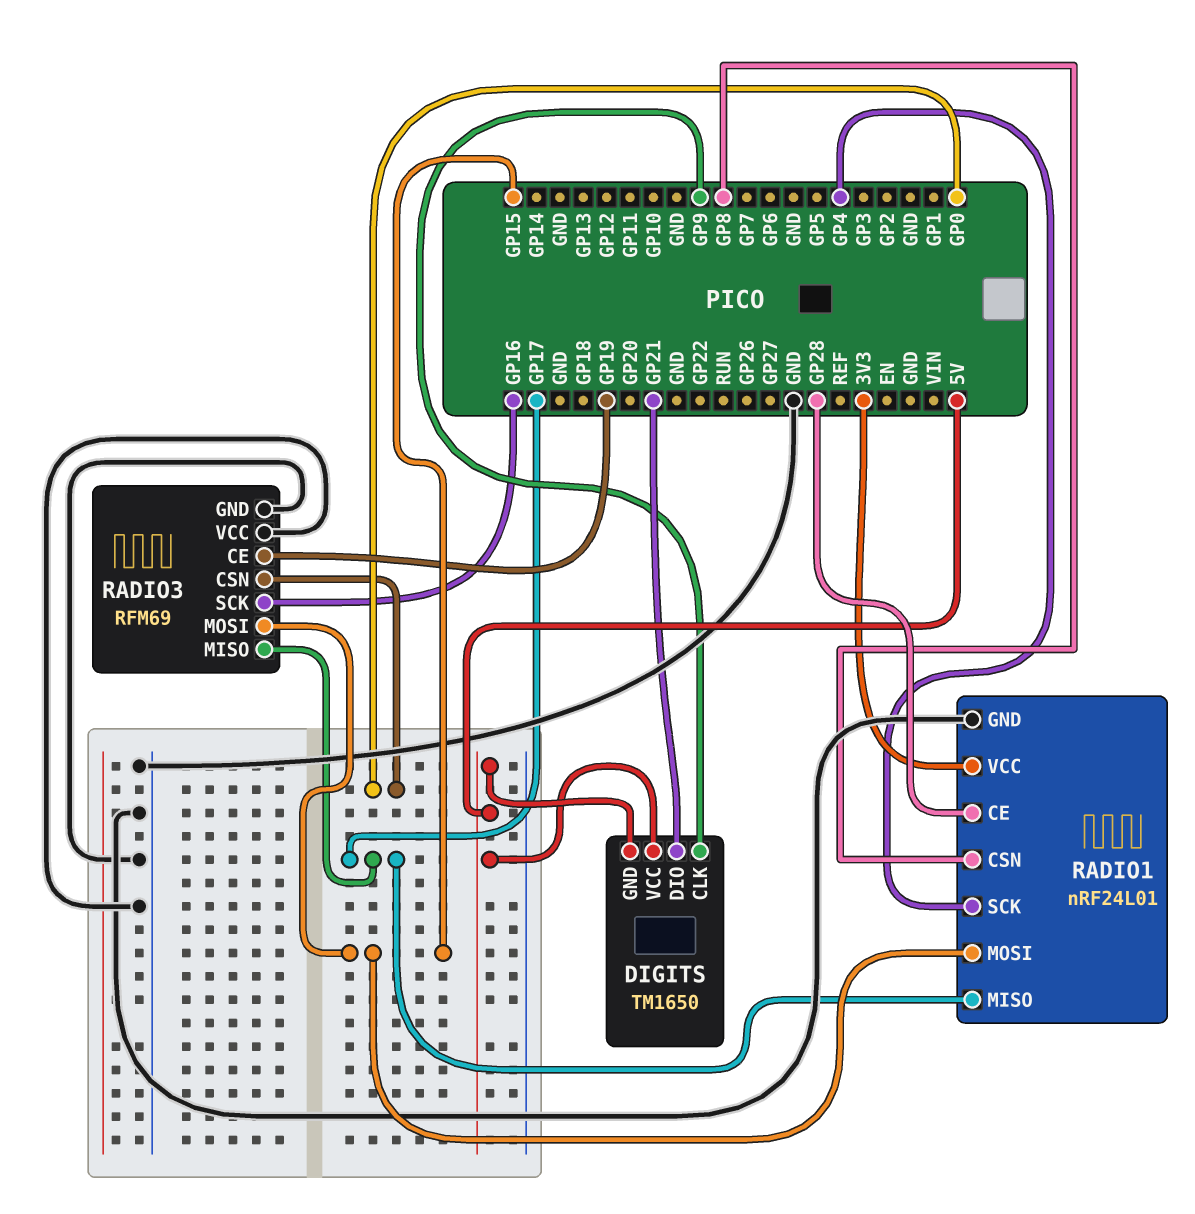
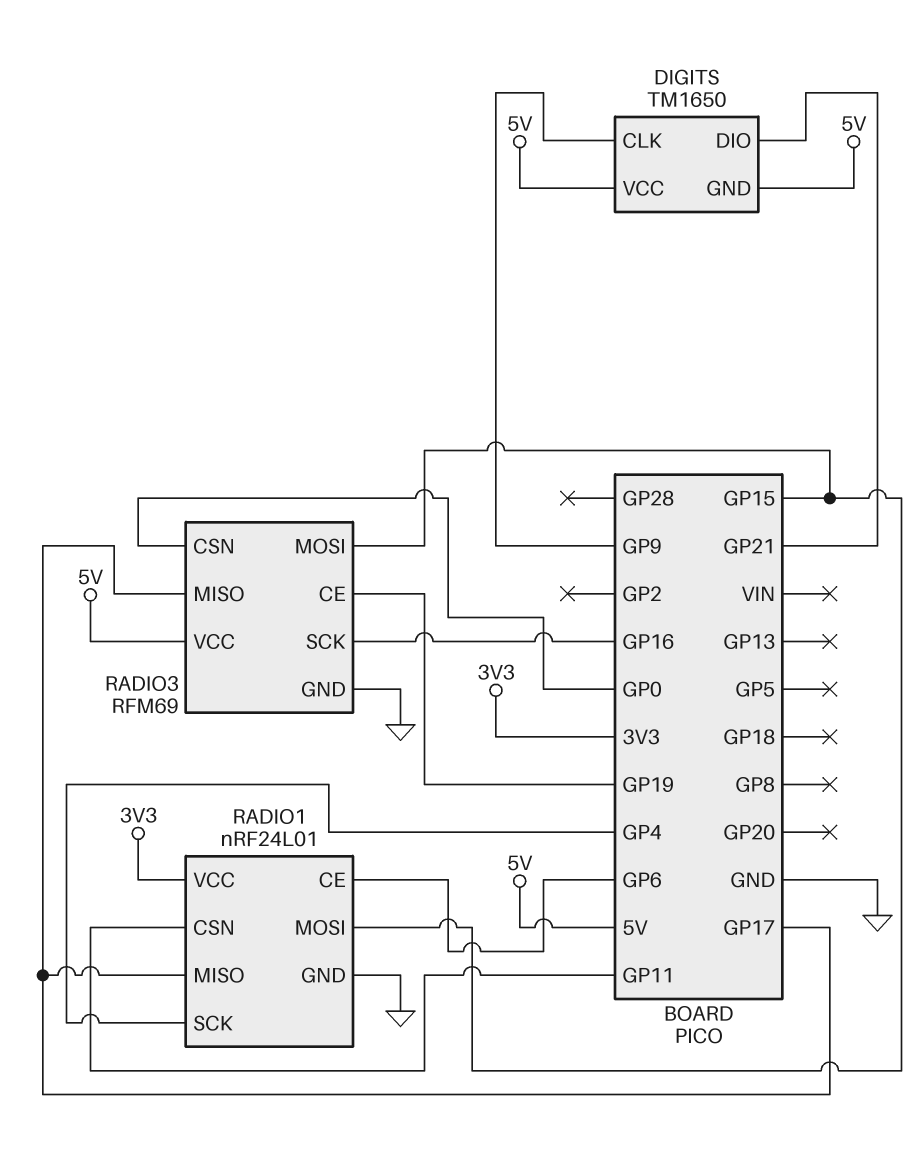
RADIO1 pin CE: GP28 -> GP6
RADIO1 pin CSN: GP8 -> GP11
RADIO3 pin VCC: GND -> 5V

